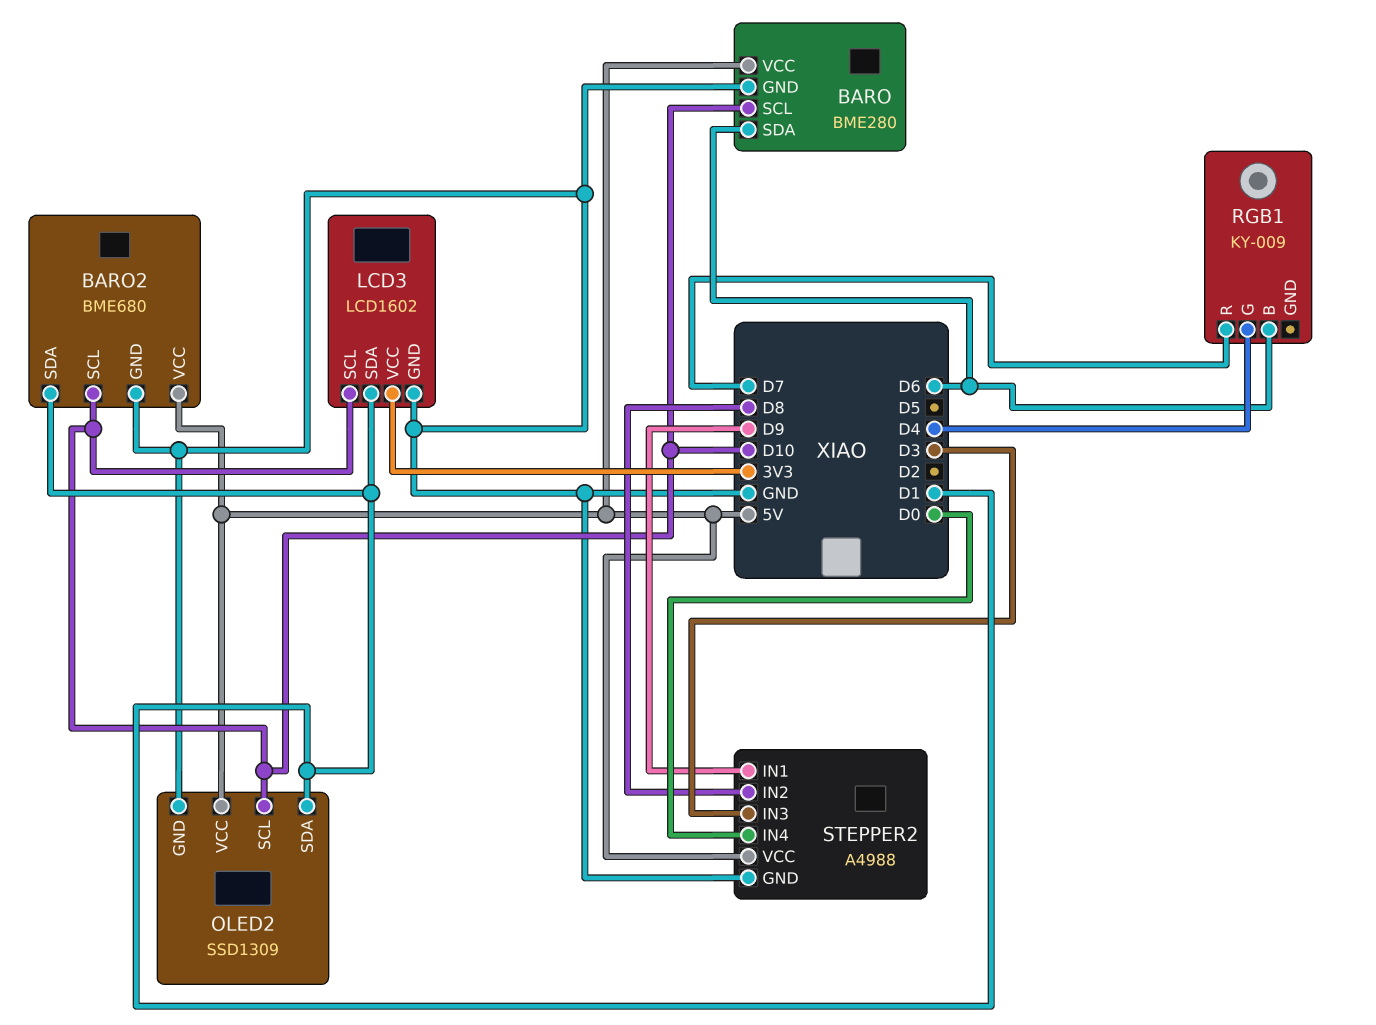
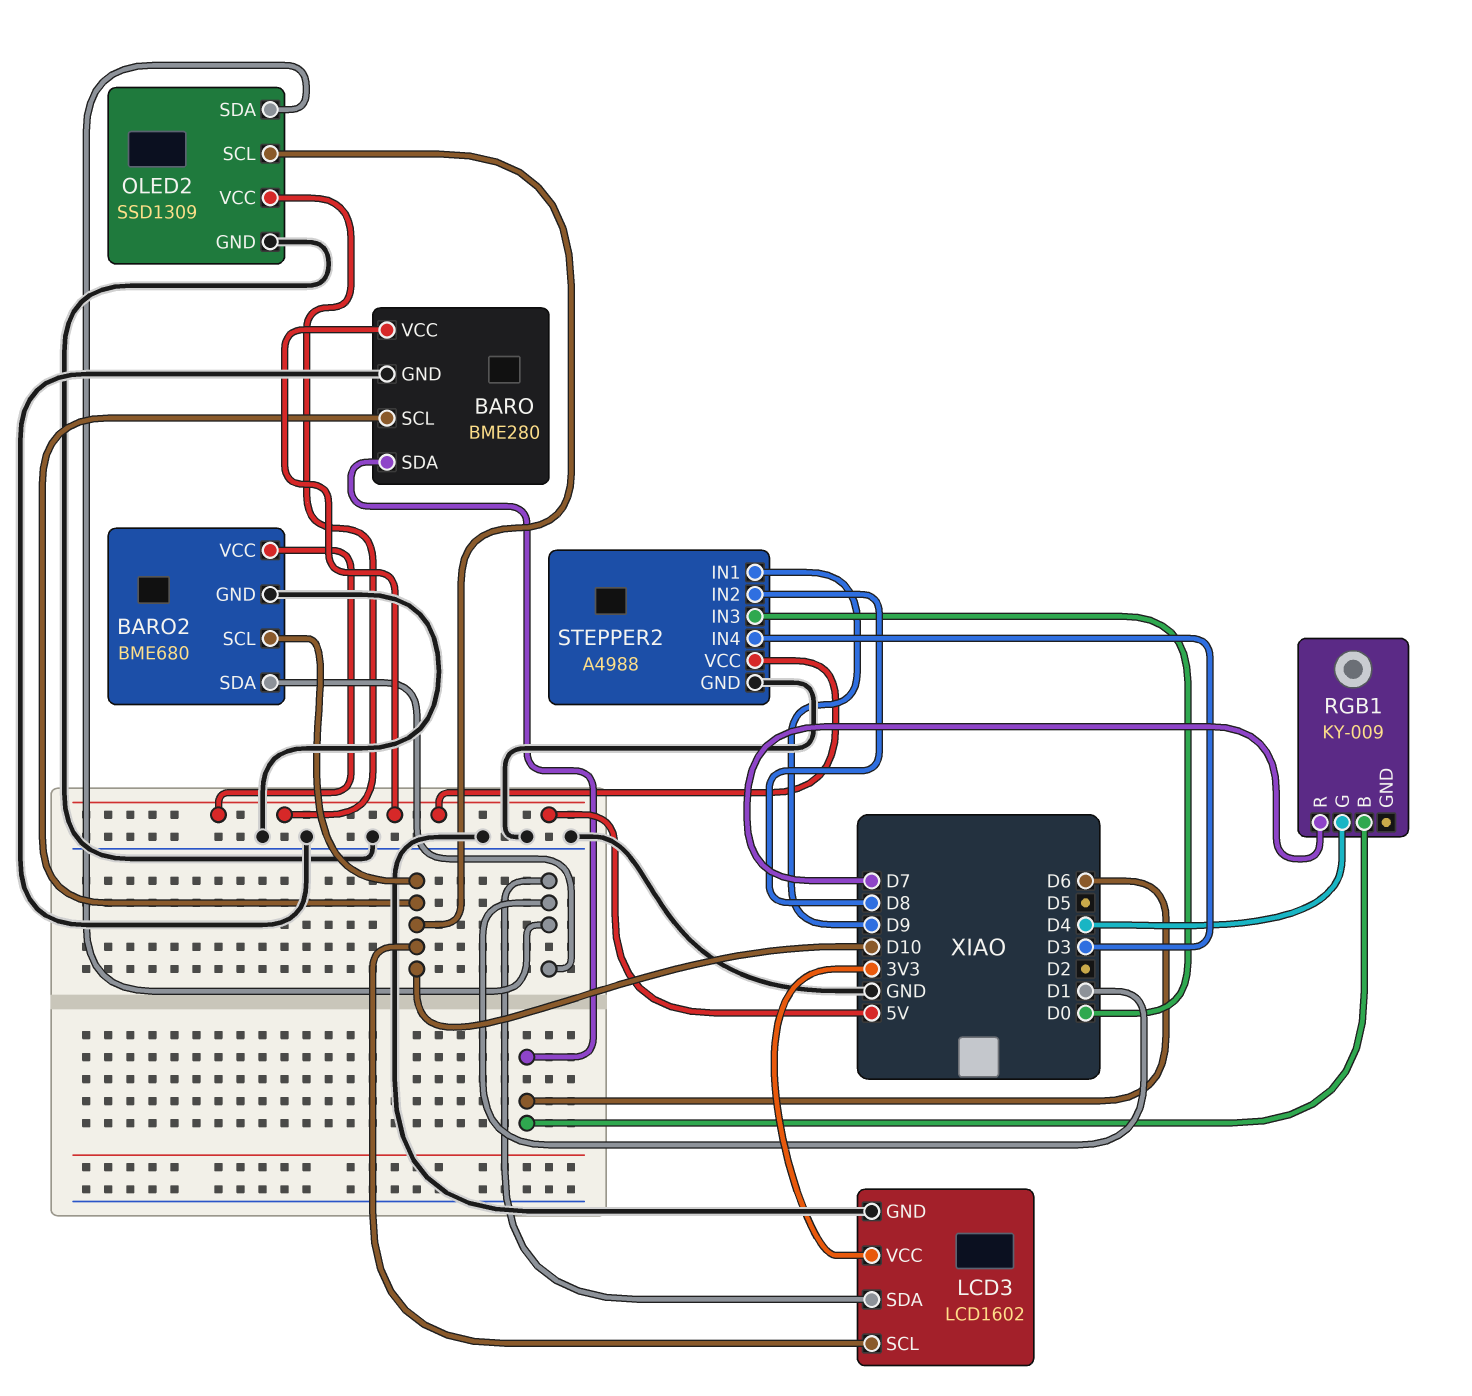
STEPPER2 pin IN3: D3 -> D0
STEPPER2 pin IN4: D0 -> D3

